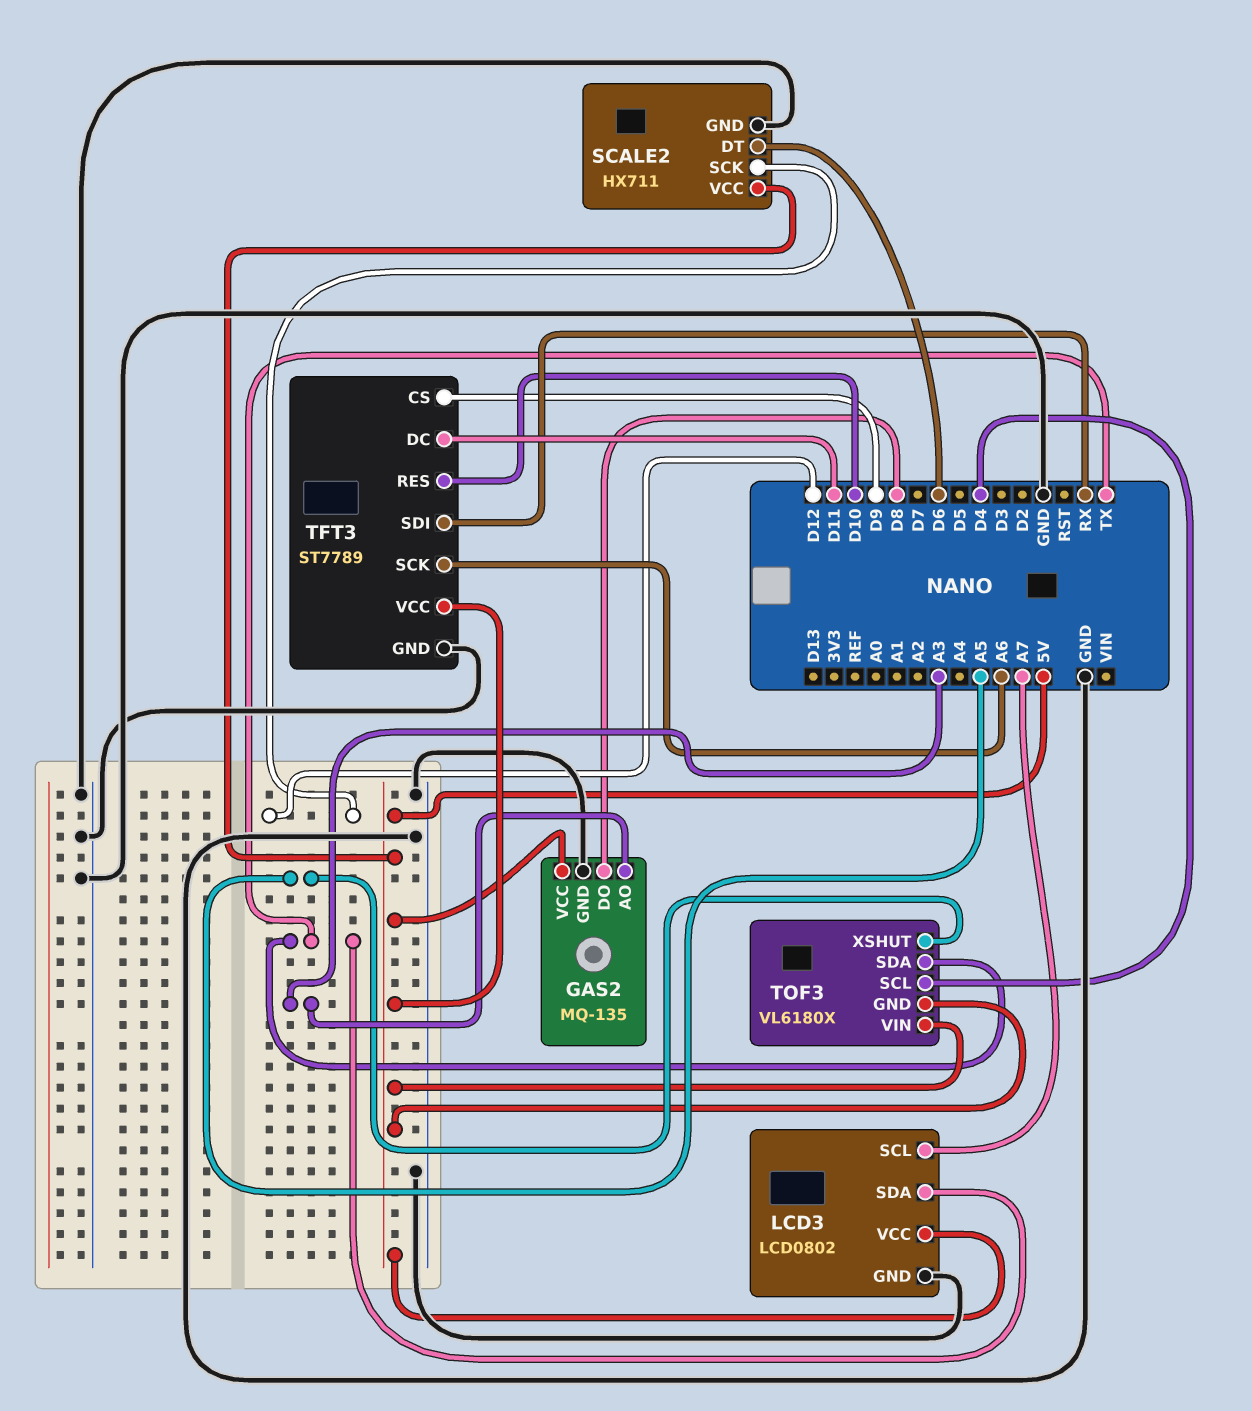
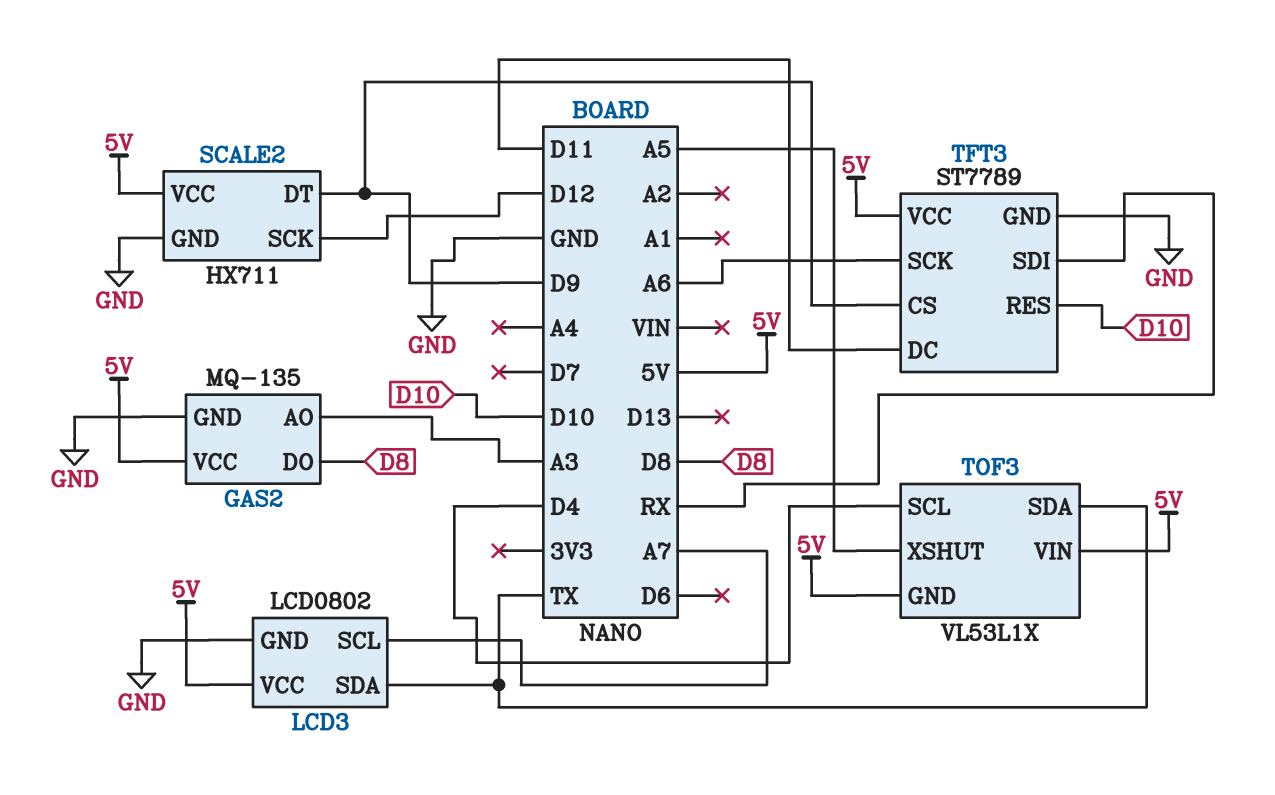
SCALE2 pin DT: D6 -> D9
TOF3: VL6180X -> VL53L1X

